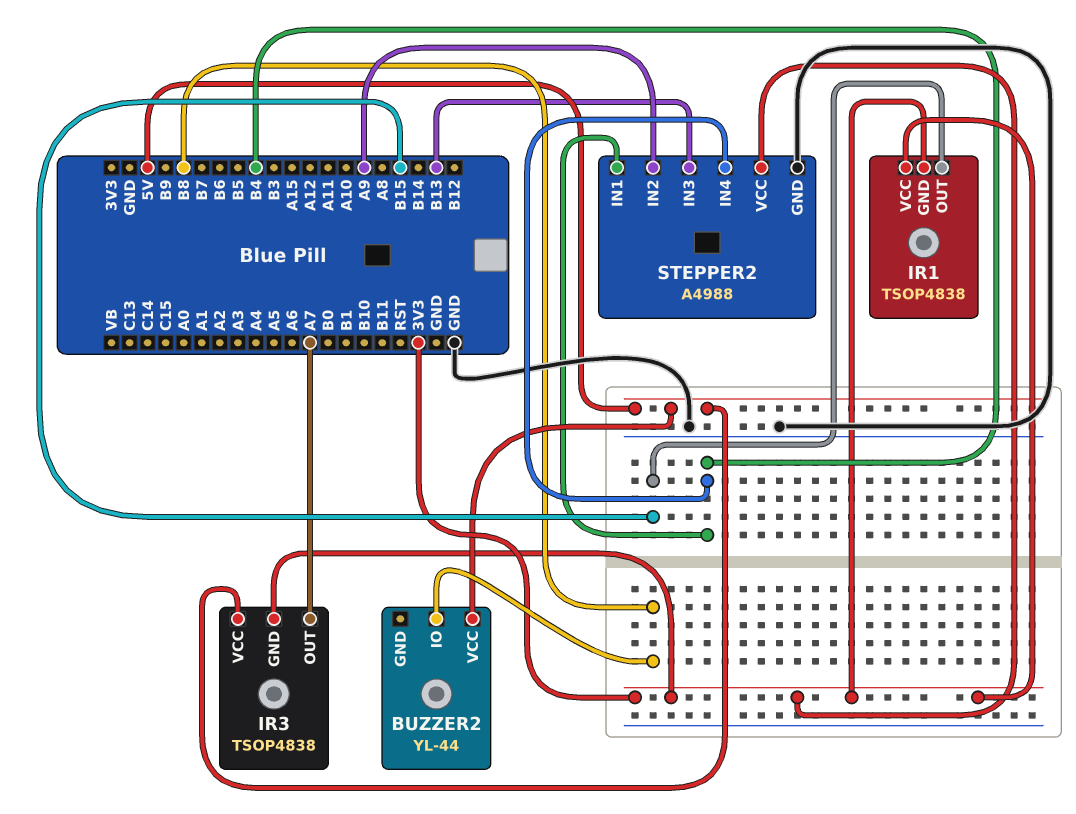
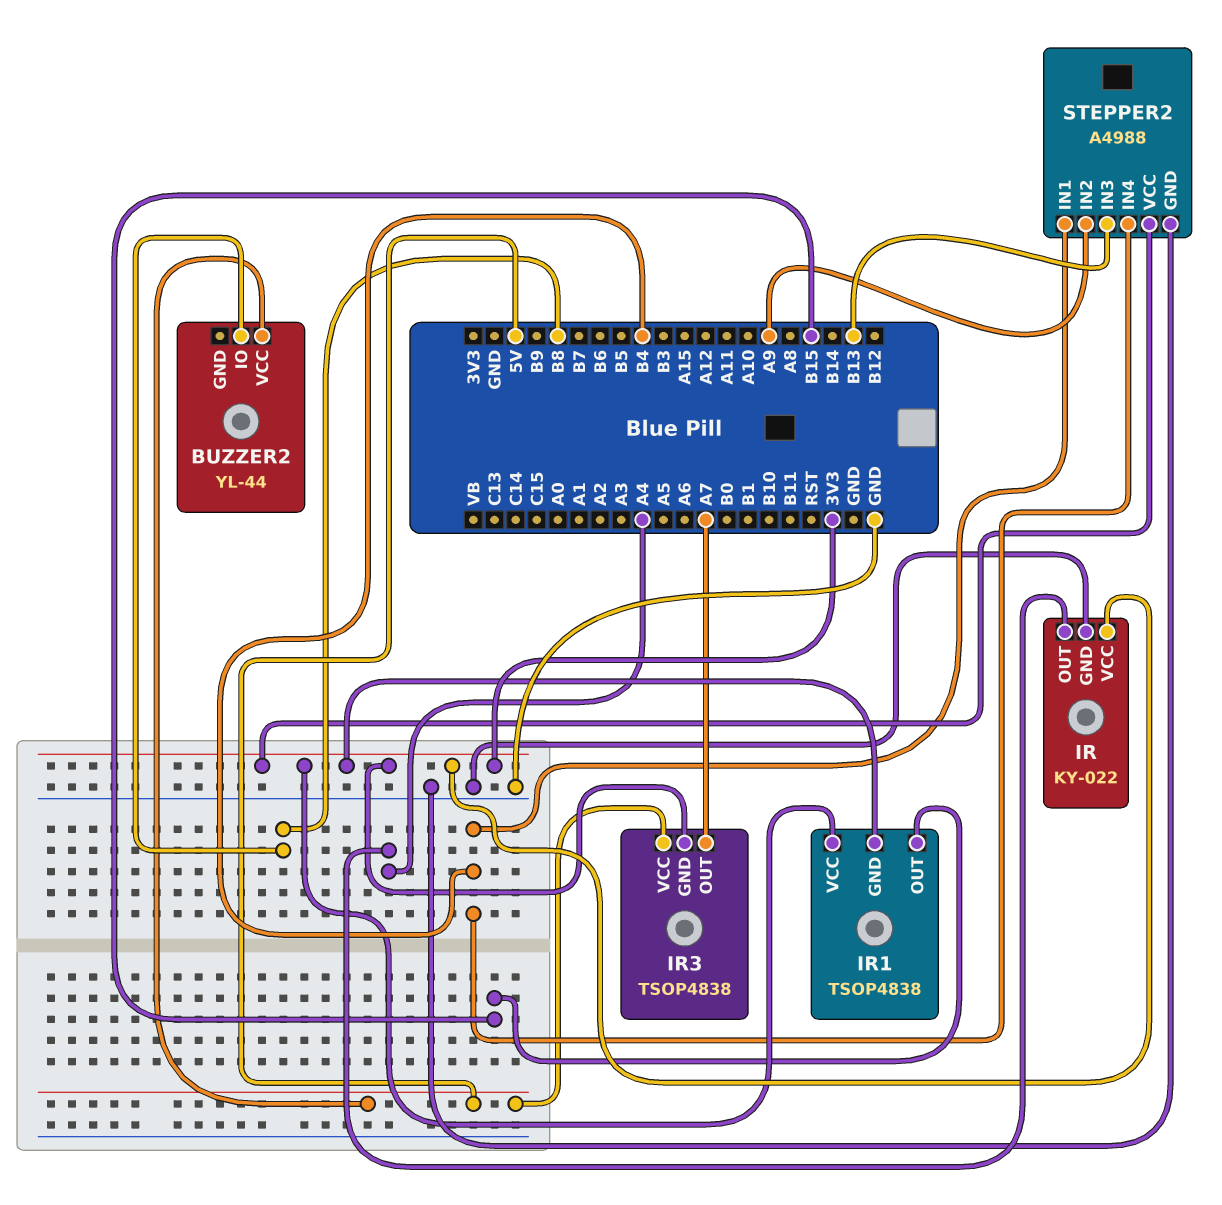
IR: none -> KY-022
IR pin GND: none -> GND
IR pin OUT: none -> A4
IR pin VCC: none -> 3V3

